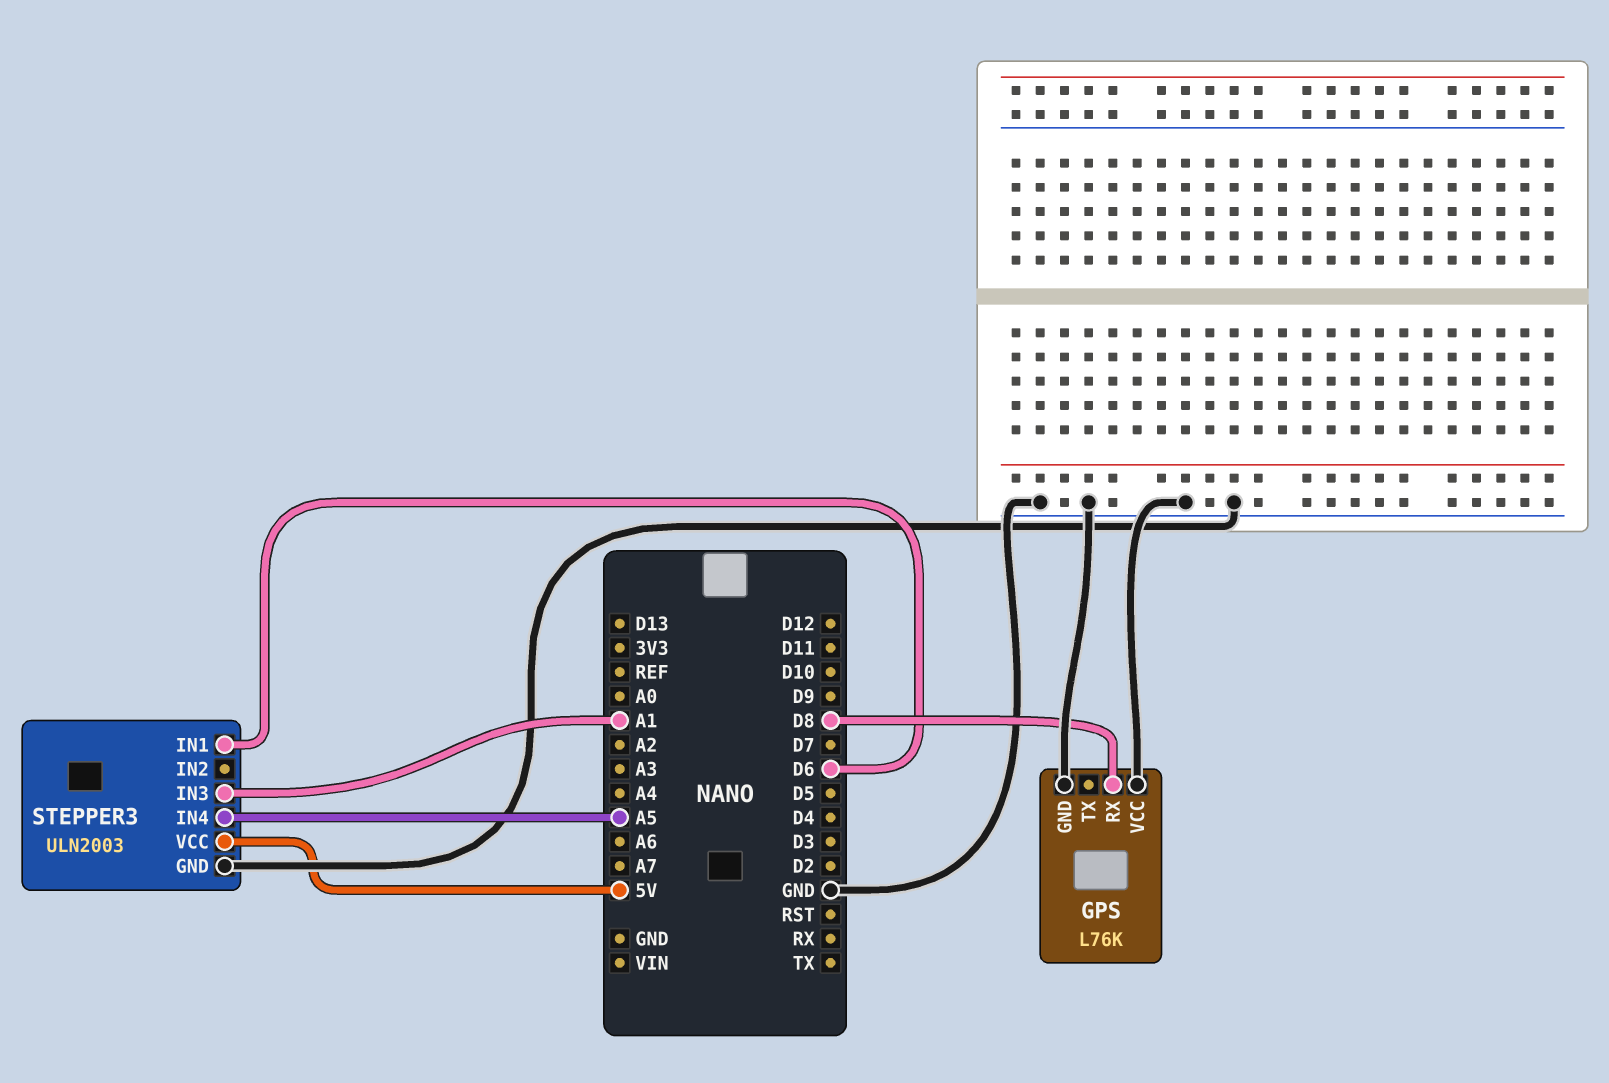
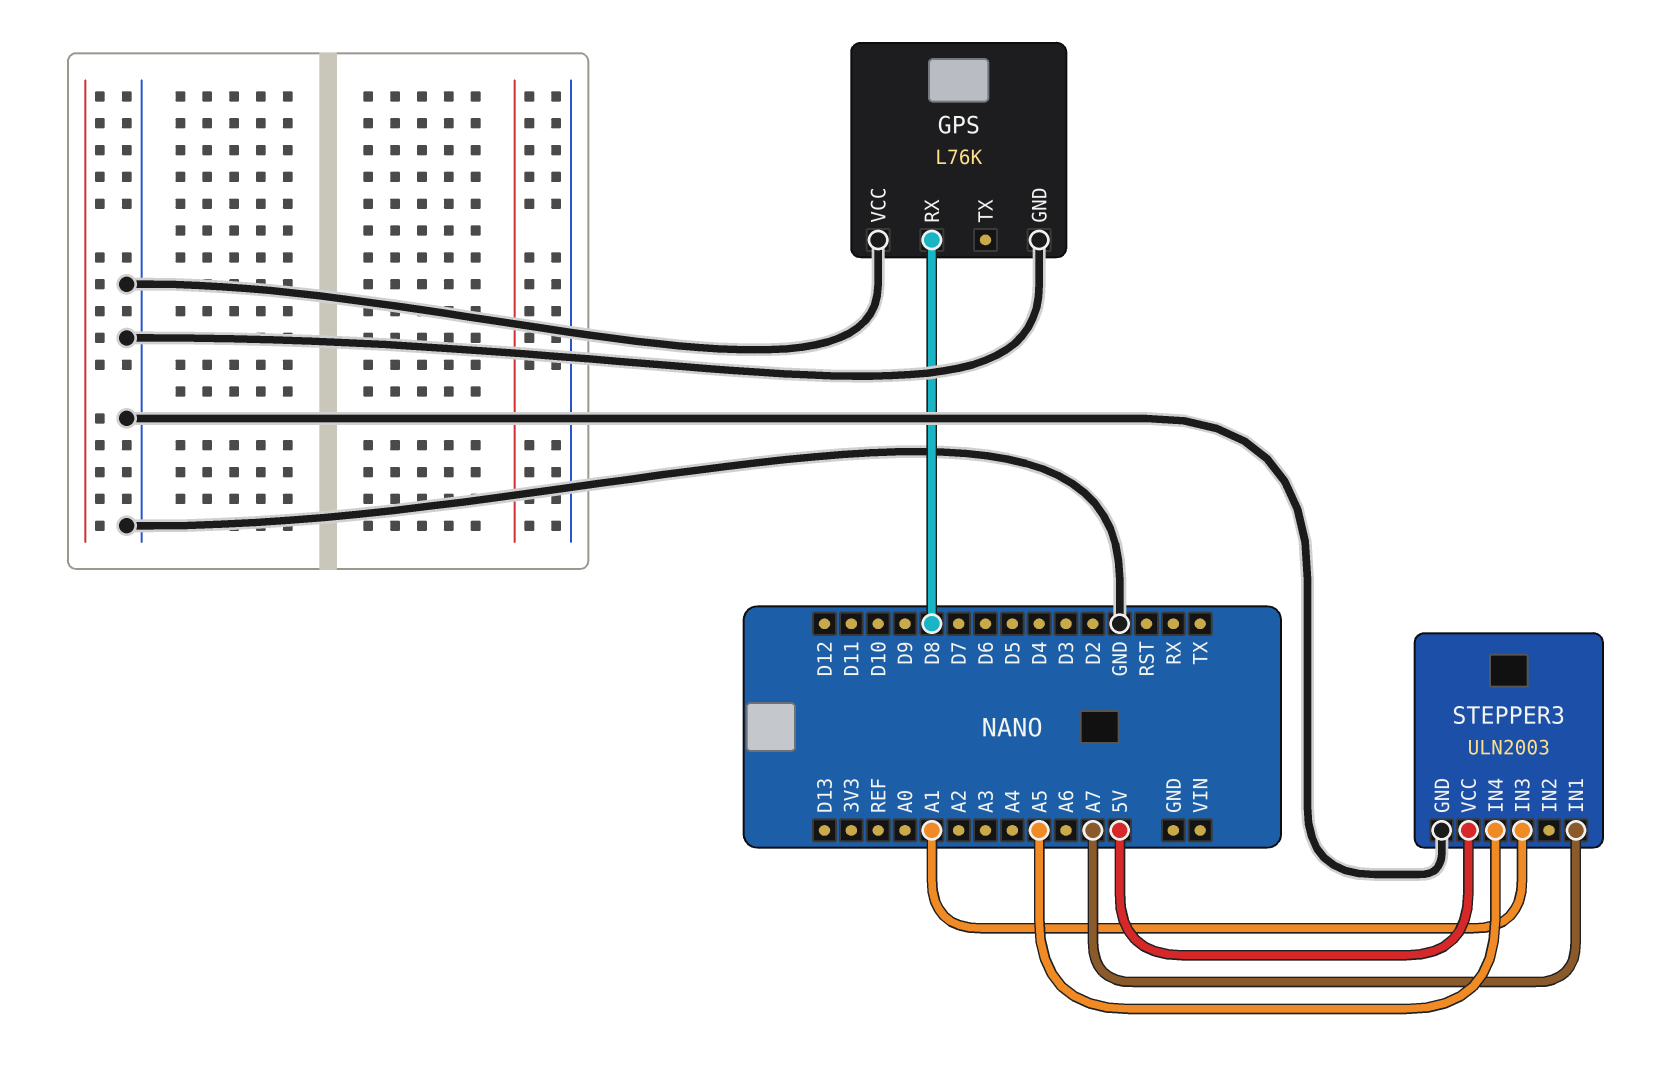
STEPPER3 pin IN1: D6 -> A7

